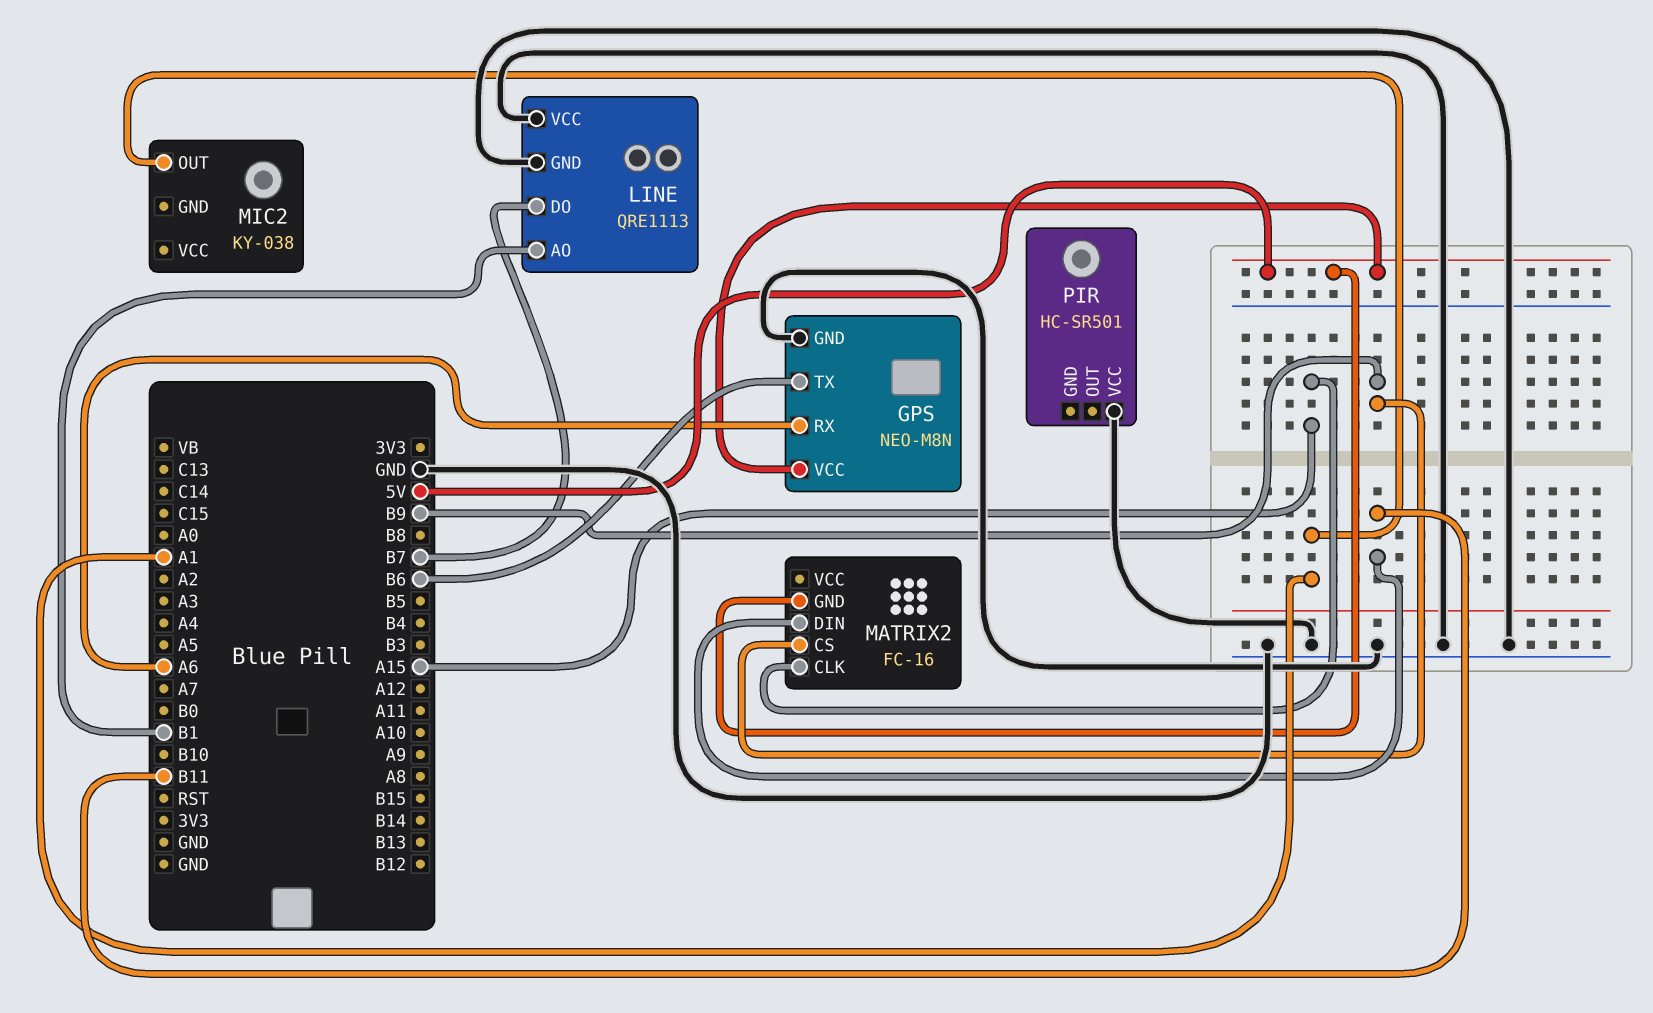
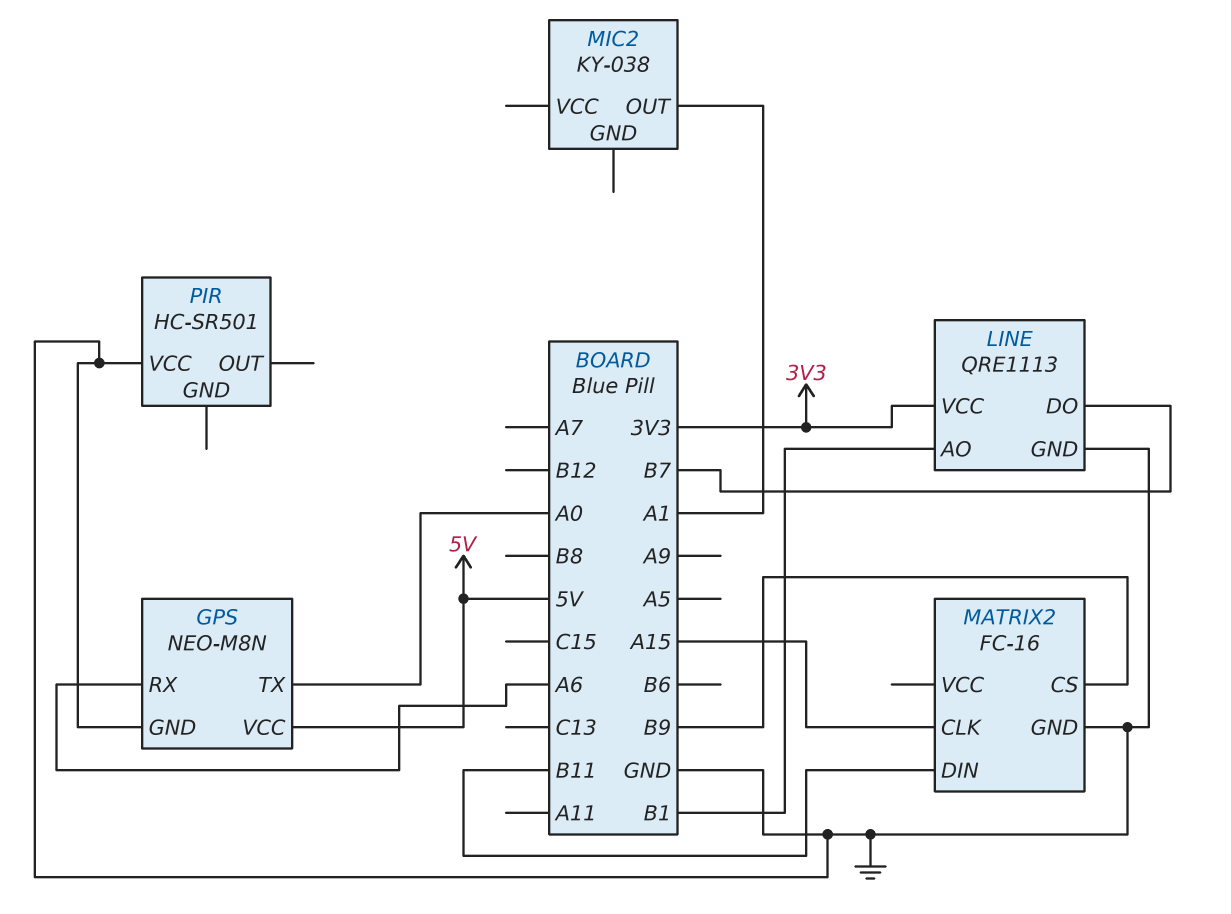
GPS pin TX: B6 -> A0
LINE pin VCC: GND -> 3V3
MATRIX2 pin GND: 5V -> GND

